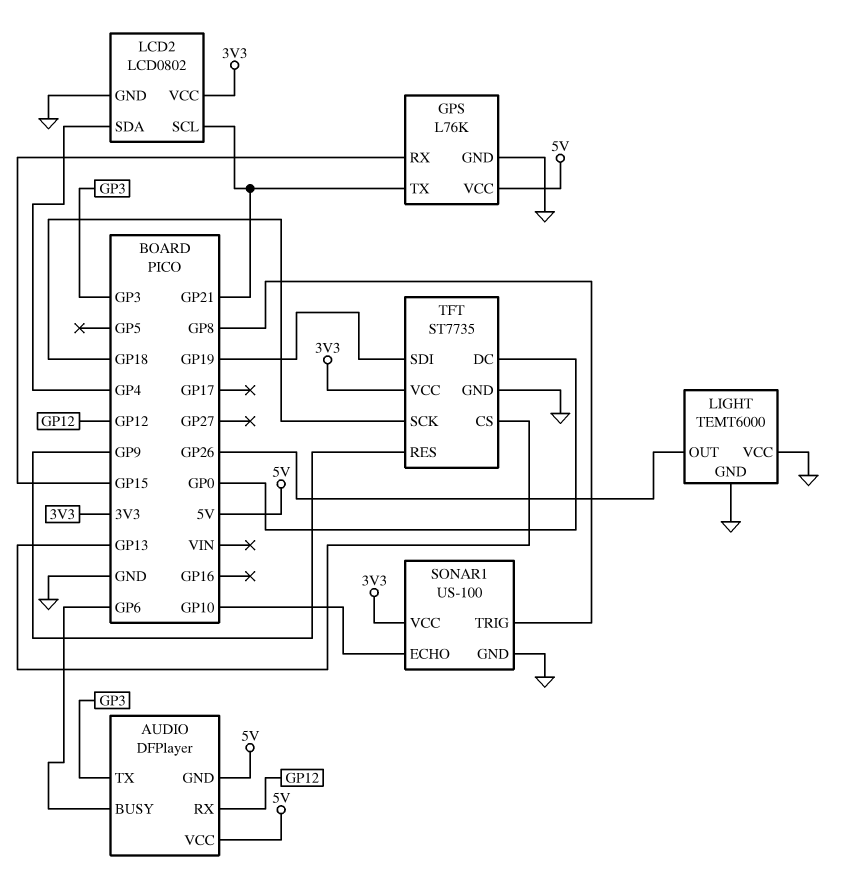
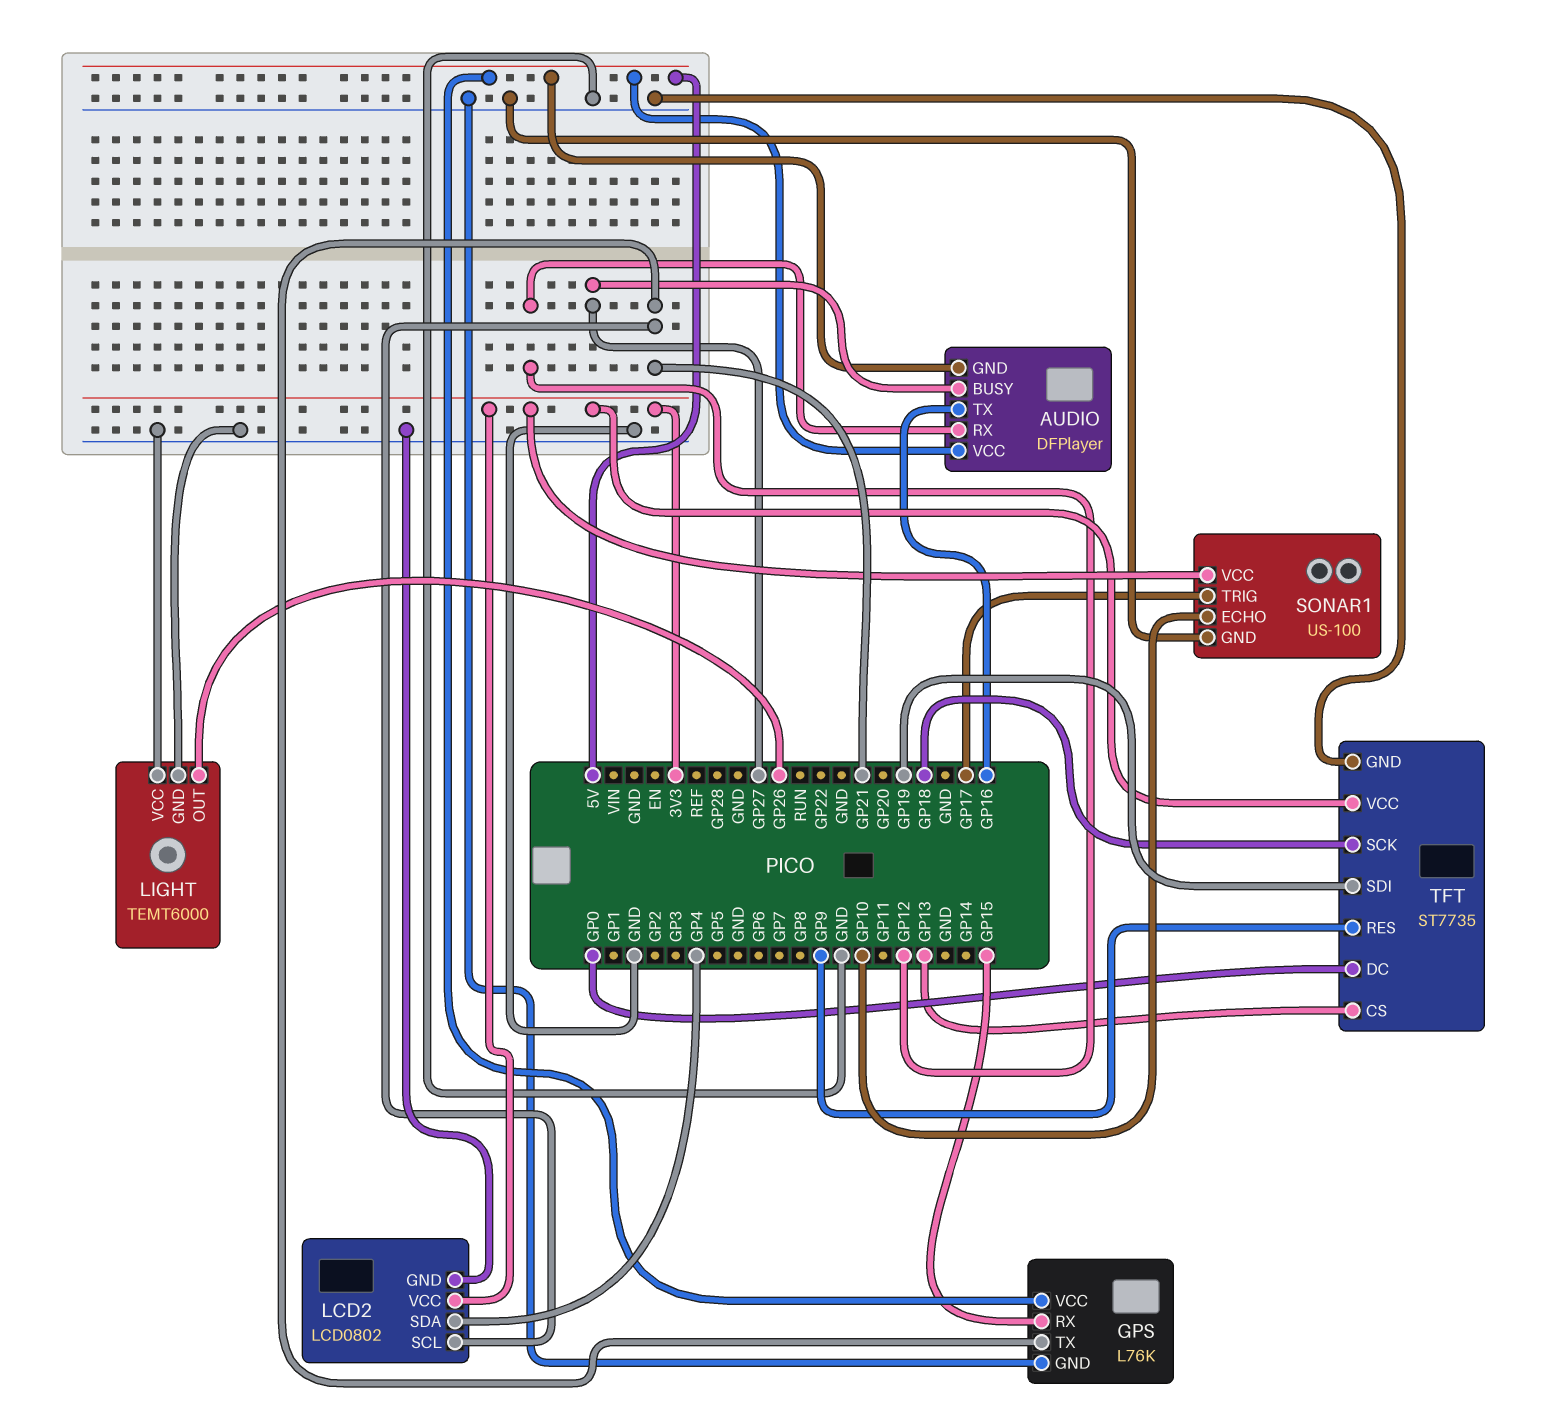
AUDIO pin BUSY: GP6 -> GP27
AUDIO pin TX: GP3 -> GP16
SONAR1 pin TRIG: GP8 -> GP17

